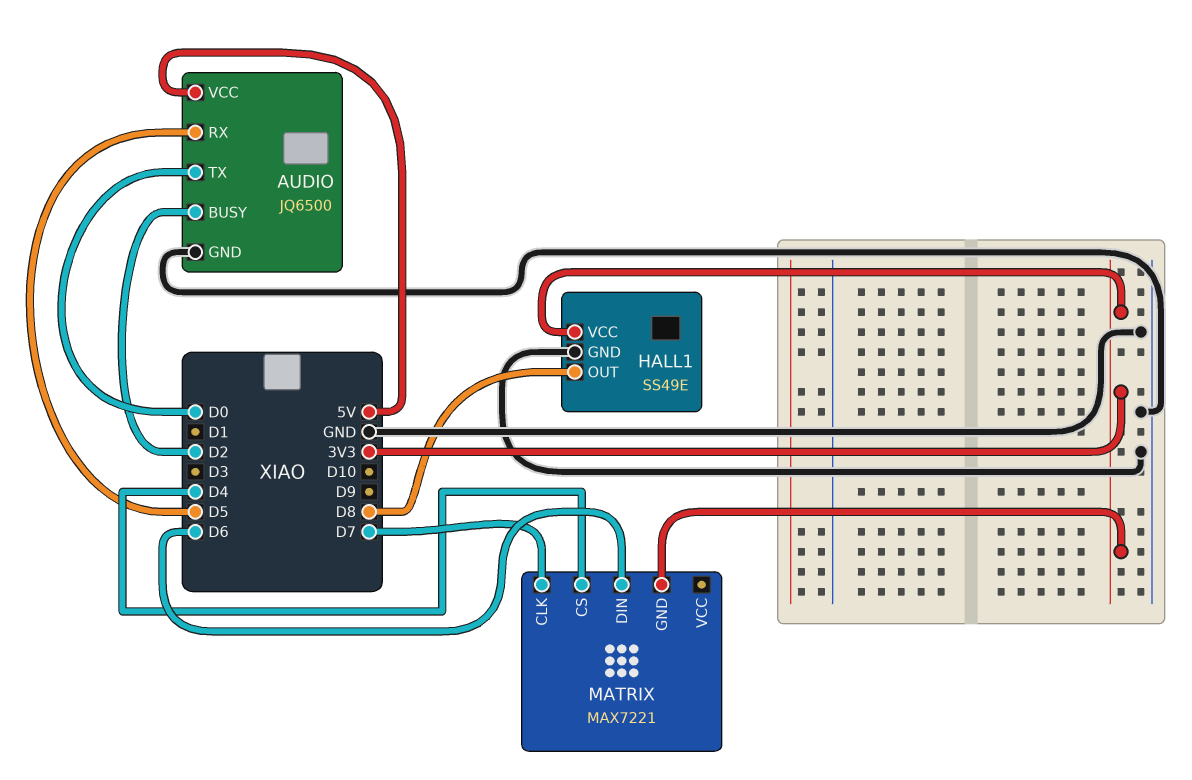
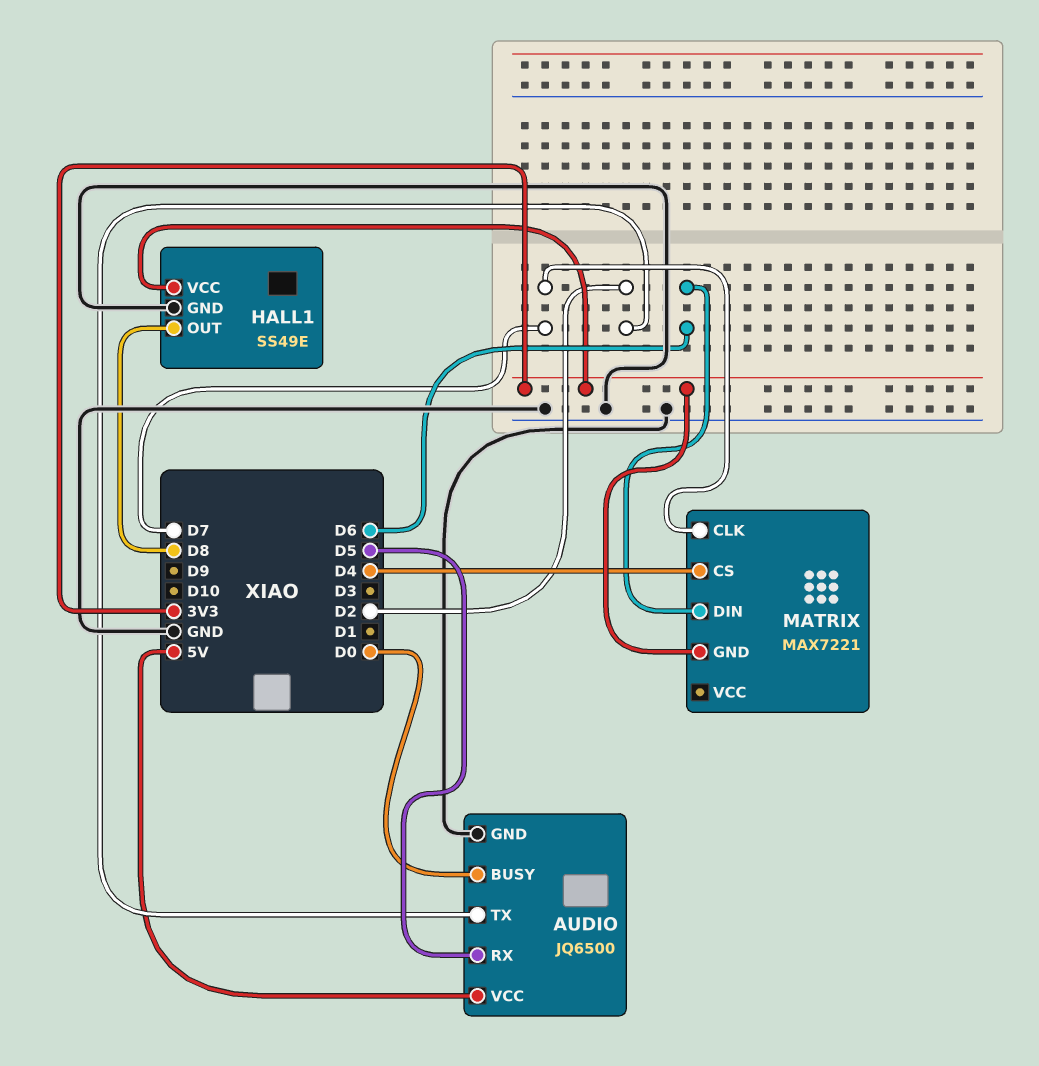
AUDIO pin BUSY: D2 -> D0
AUDIO pin TX: D0 -> D2

